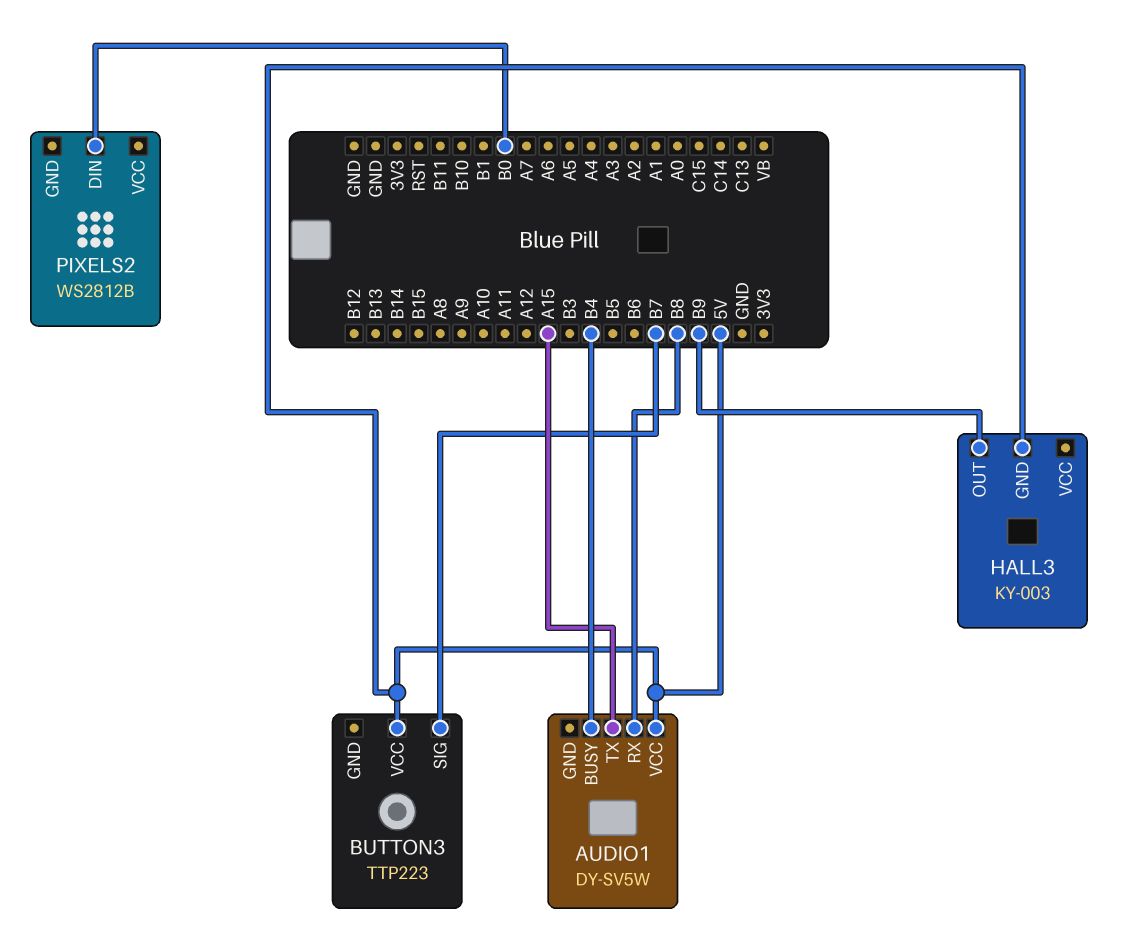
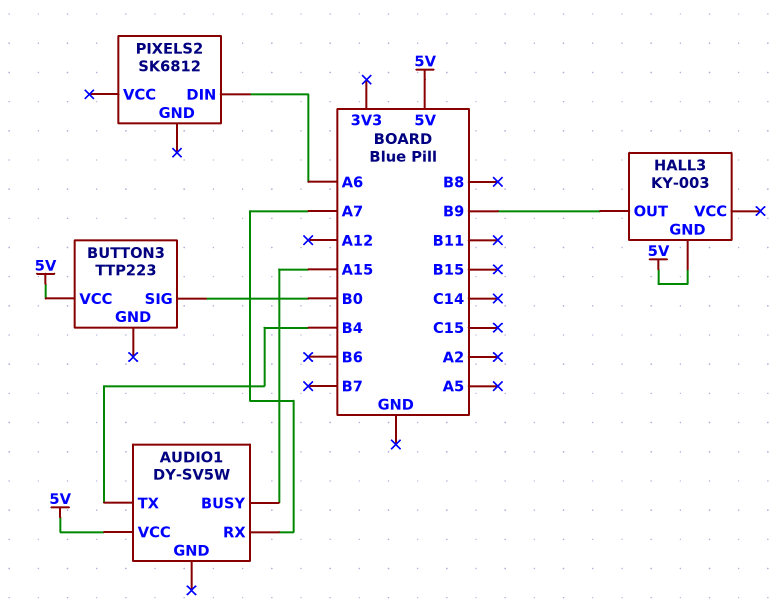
AUDIO1 pin BUSY: B4 -> A15
AUDIO1 pin RX: B8 -> A7
AUDIO1 pin TX: A15 -> B4
BUTTON3 pin SIG: B7 -> B0
PIXELS2: WS2812B -> SK6812
PIXELS2 pin DIN: B0 -> A6

